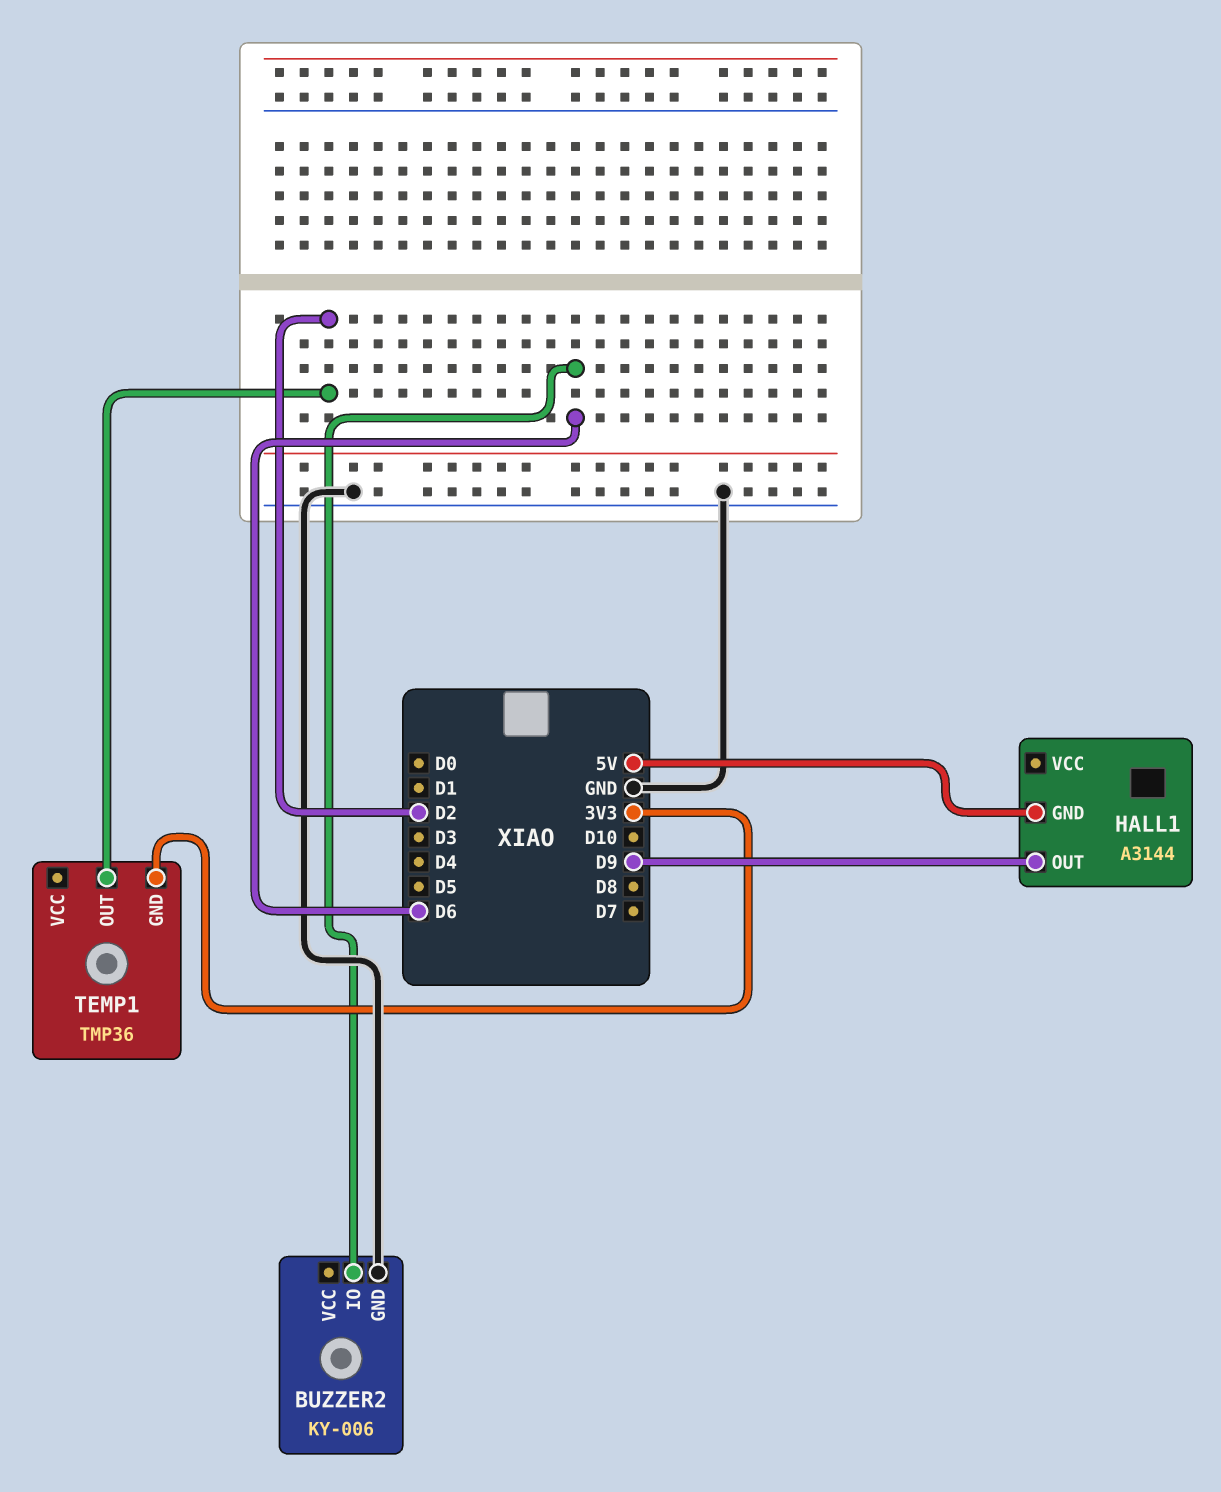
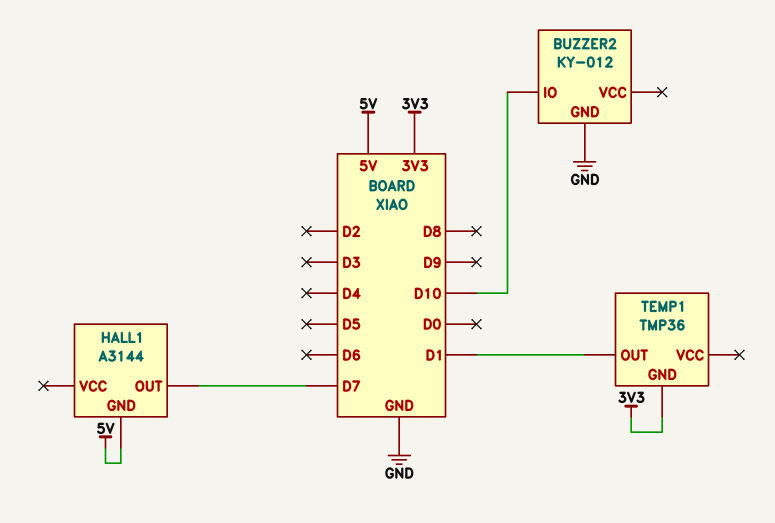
BUZZER2: KY-006 -> KY-012
BUZZER2 pin IO: D6 -> D10
HALL1 pin OUT: D9 -> D7
TEMP1 pin OUT: D2 -> D1

